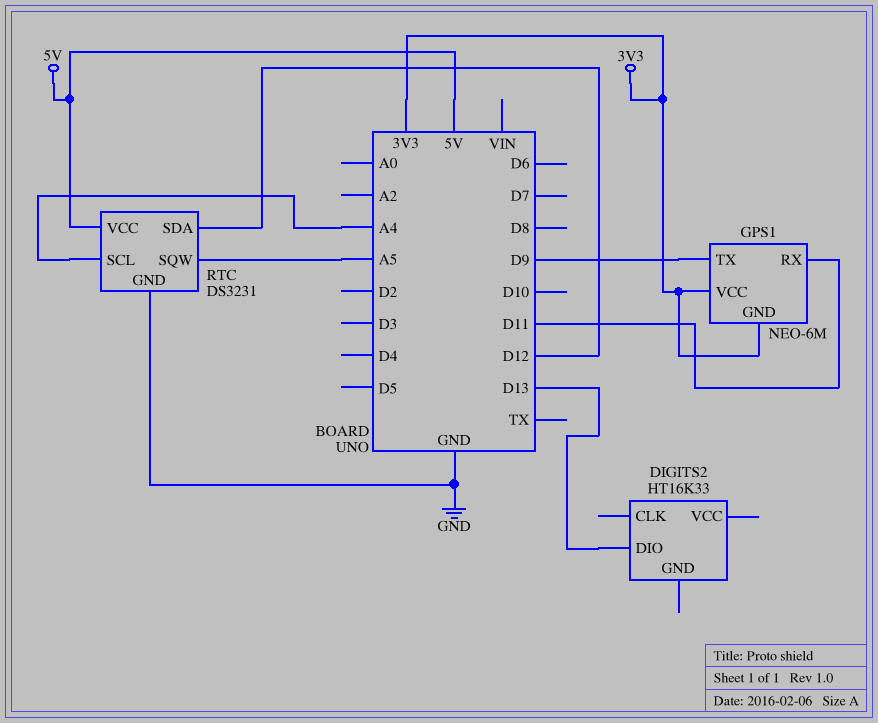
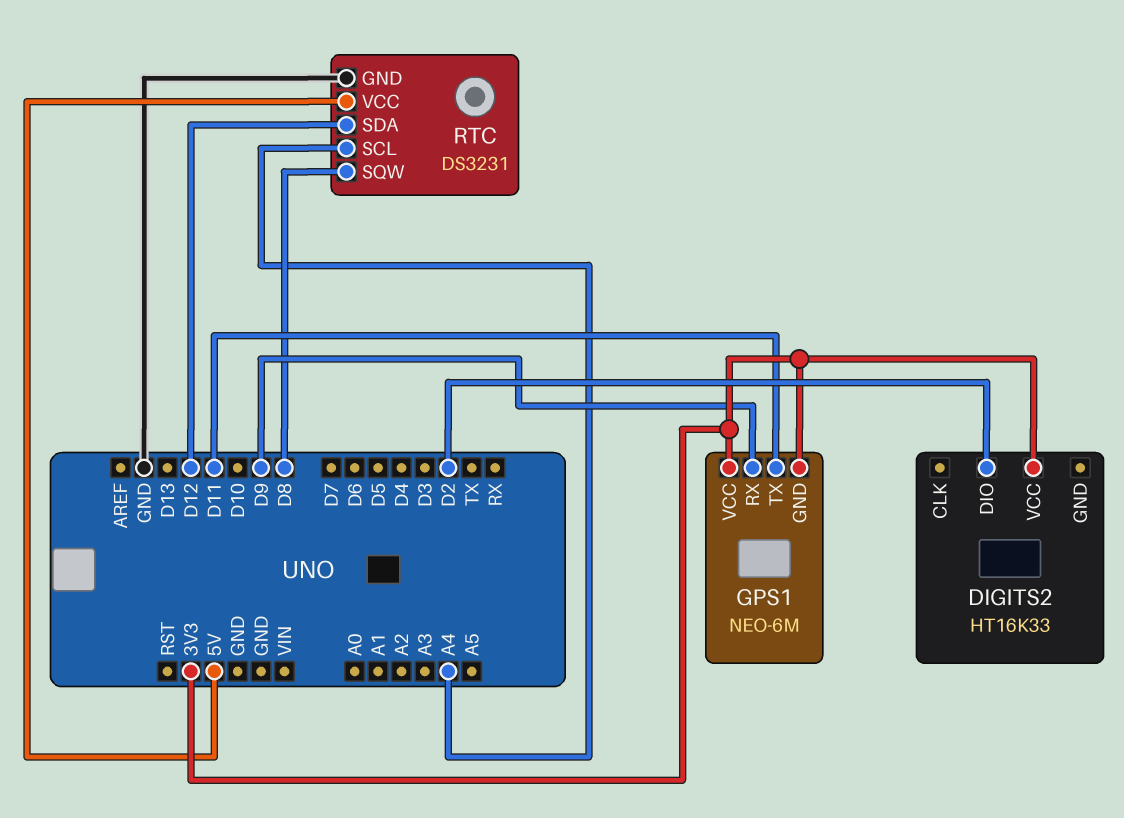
DIGITS2 pin DIO: D13 -> D2
DIGITS2 pin VCC: none -> 3V3
GPS1 pin RX: D11 -> D9
GPS1 pin TX: D9 -> D11
RTC pin SQW: A5 -> D8

